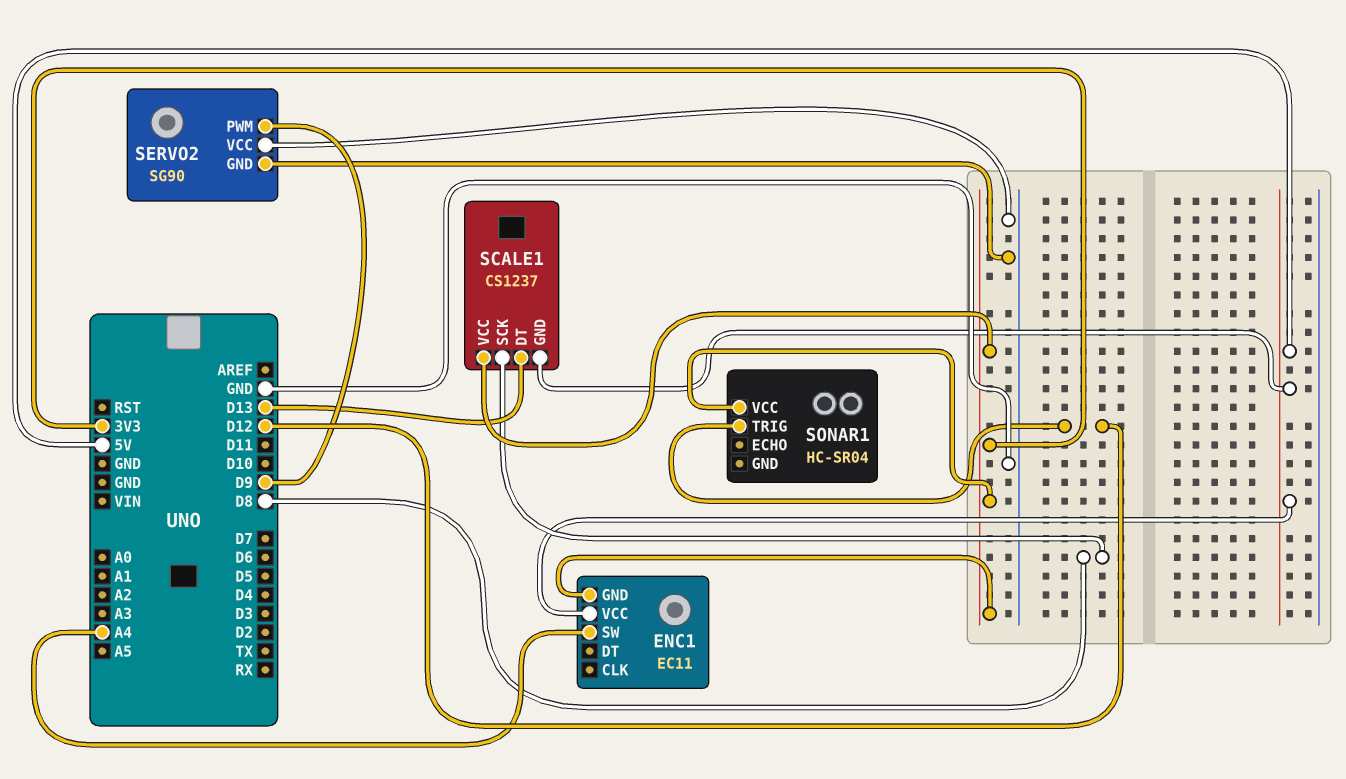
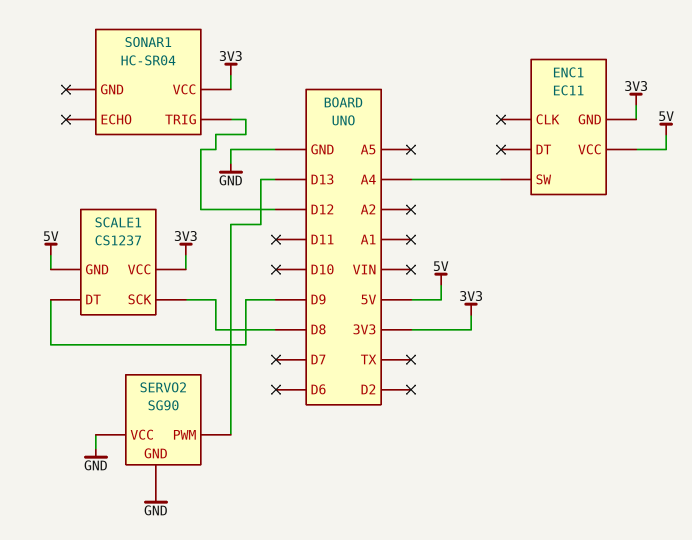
SCALE1 pin DT: D13 -> D9
SERVO2 pin PWM: D9 -> D13

